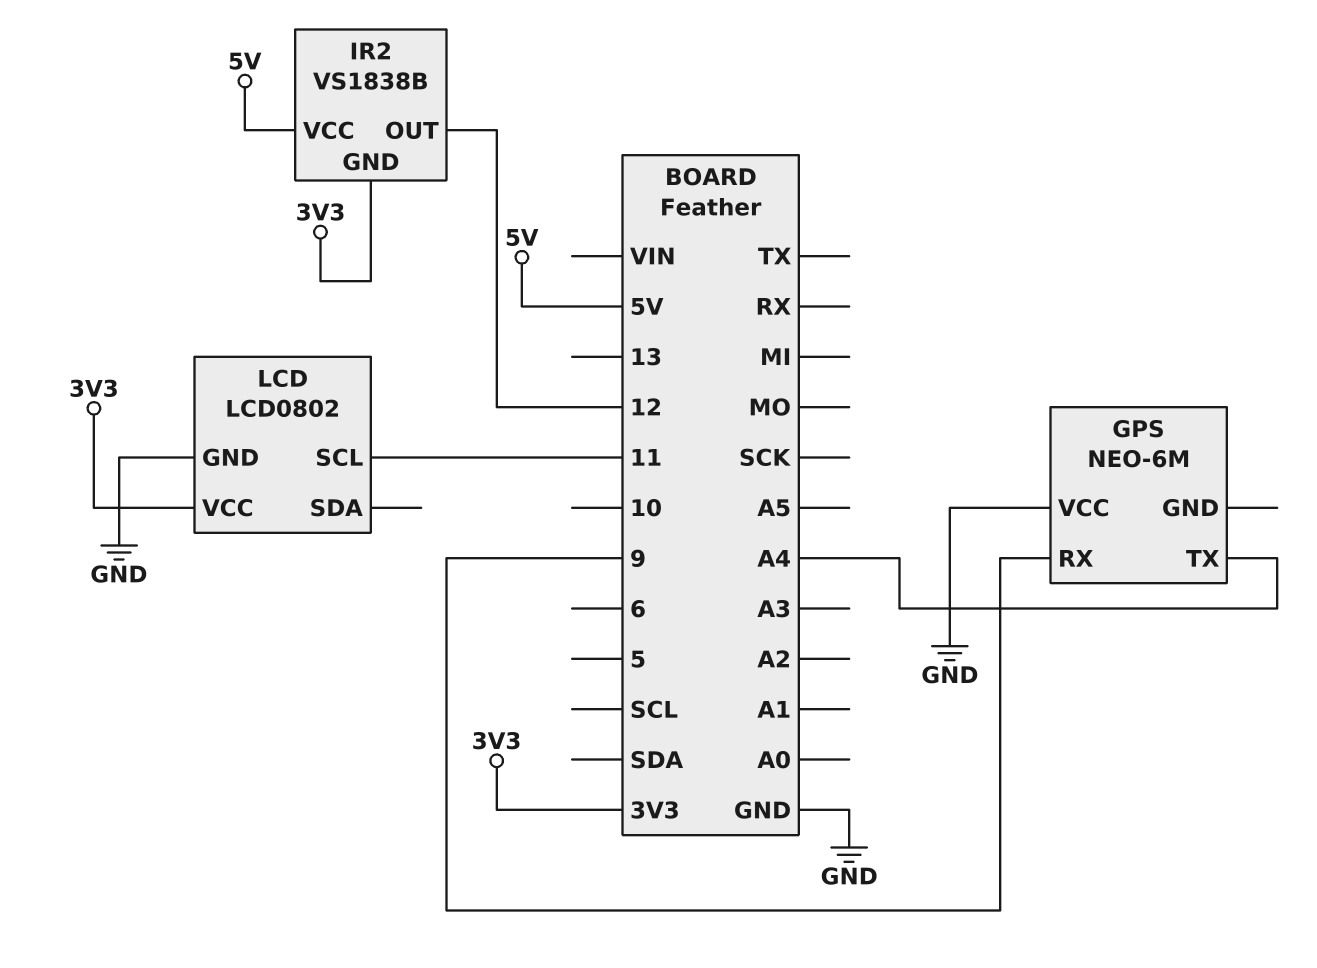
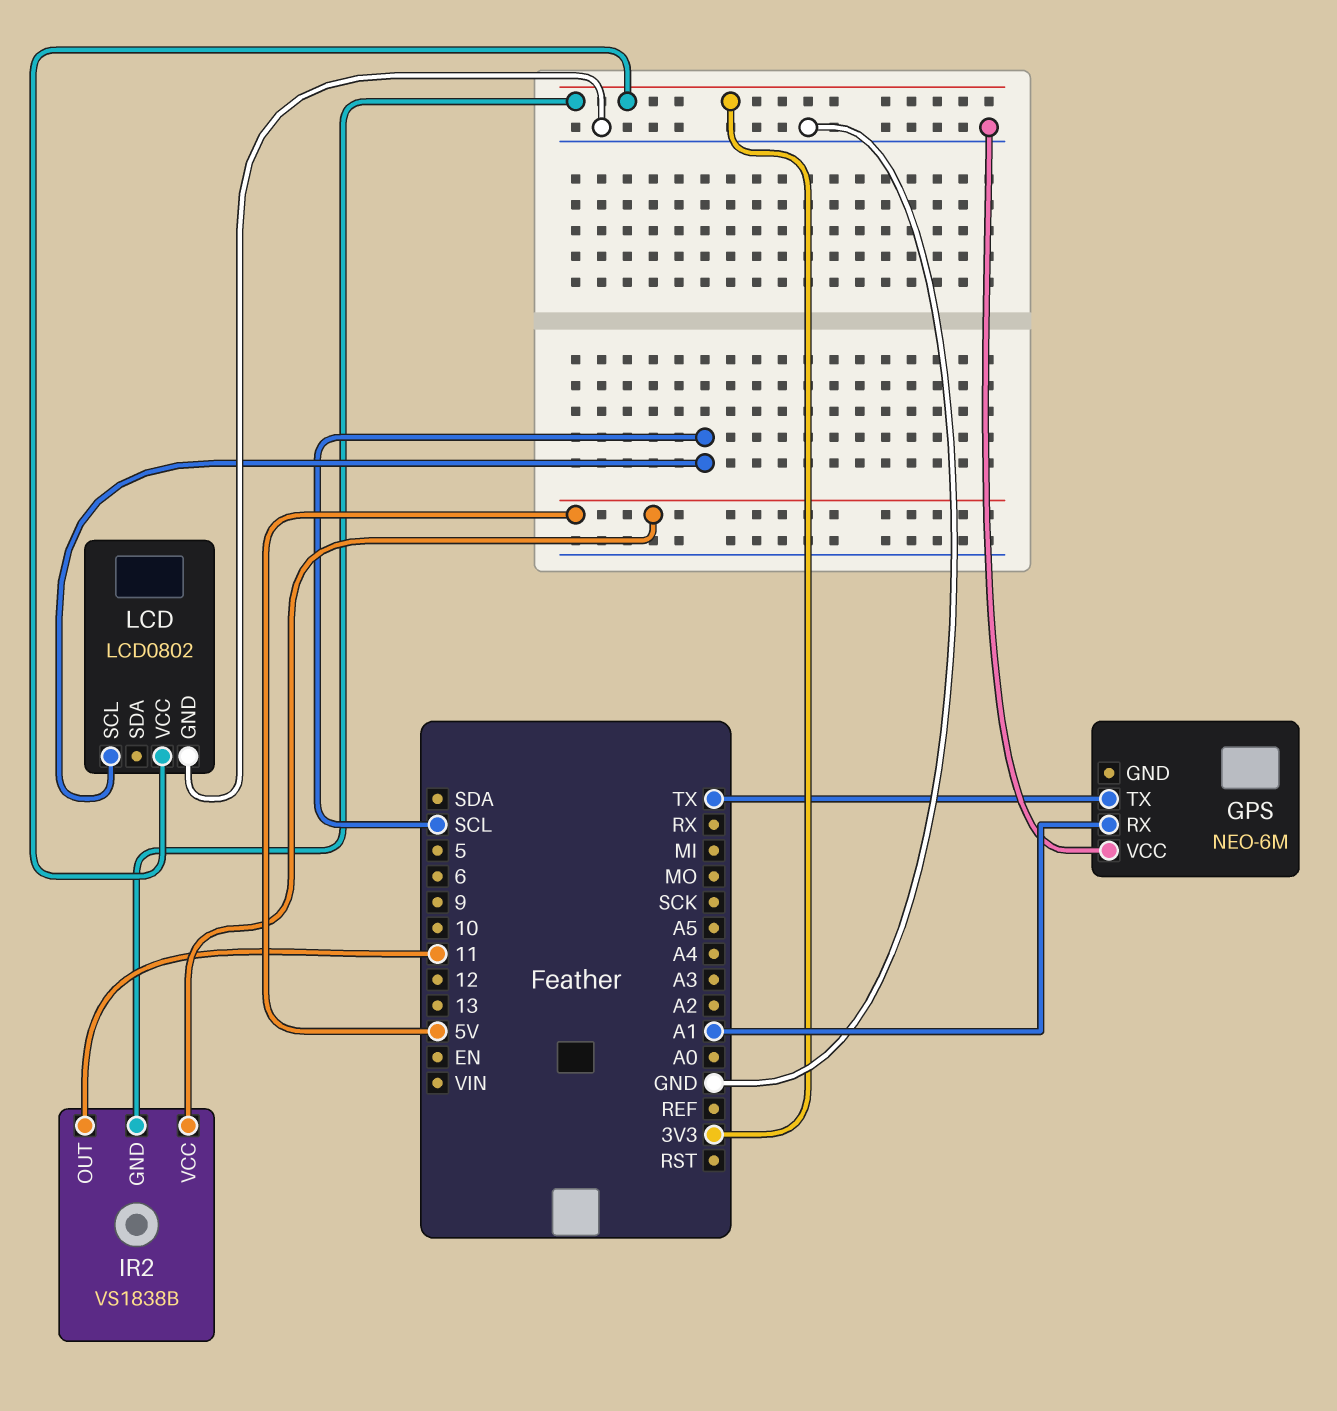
GPS pin RX: 9 -> A1
GPS pin TX: A4 -> TX
IR2 pin OUT: 12 -> 11
LCD pin SCL: 11 -> SCL

